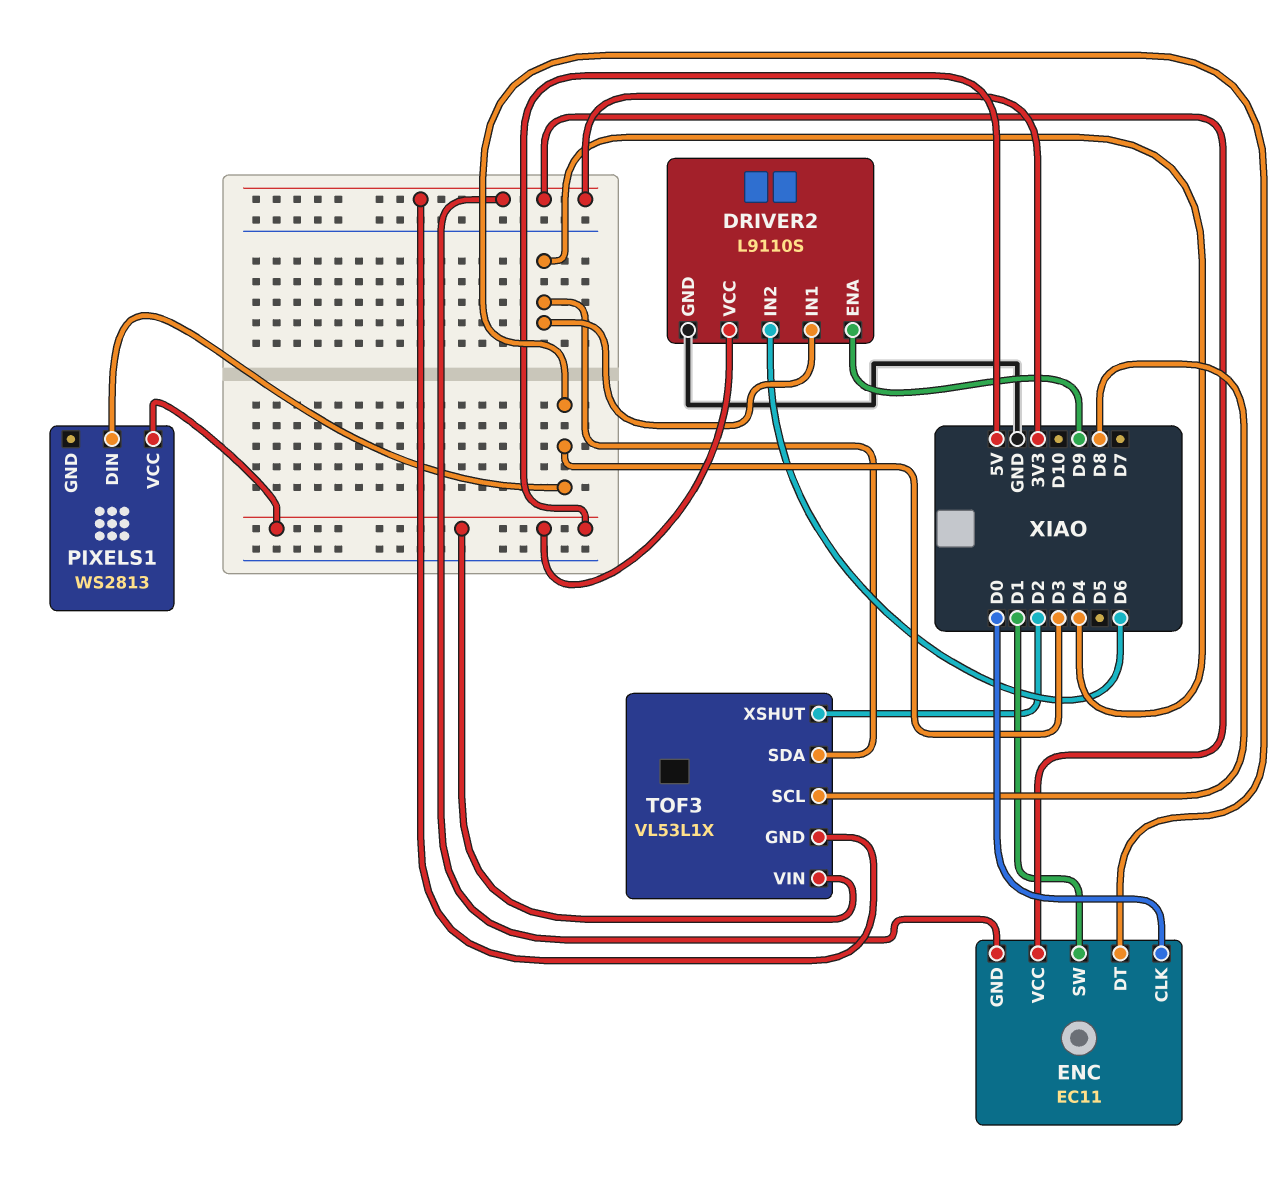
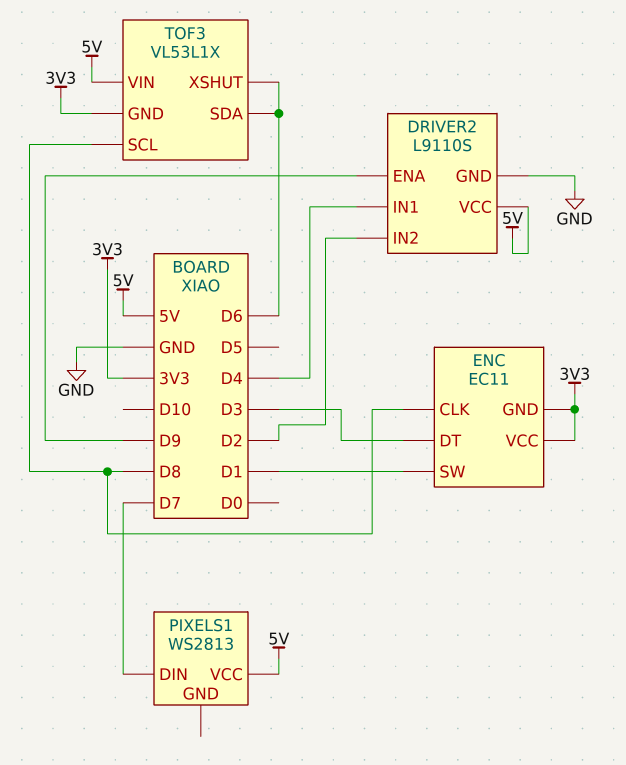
DRIVER2 pin IN2: D6 -> D2
ENC pin CLK: D0 -> D8
PIXELS1 pin DIN: D3 -> D7
TOF3 pin SDA: D4 -> D6
TOF3 pin XSHUT: D2 -> D6

